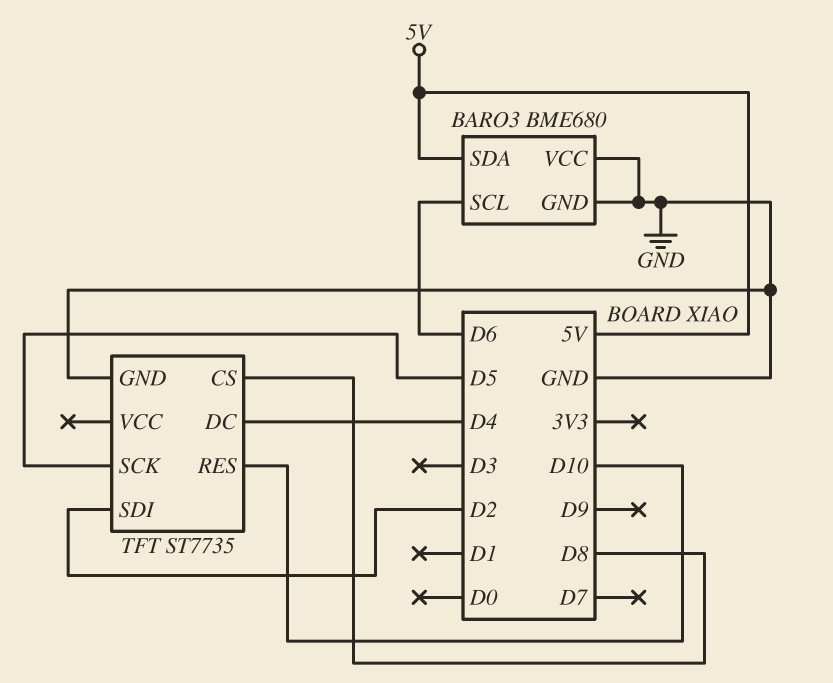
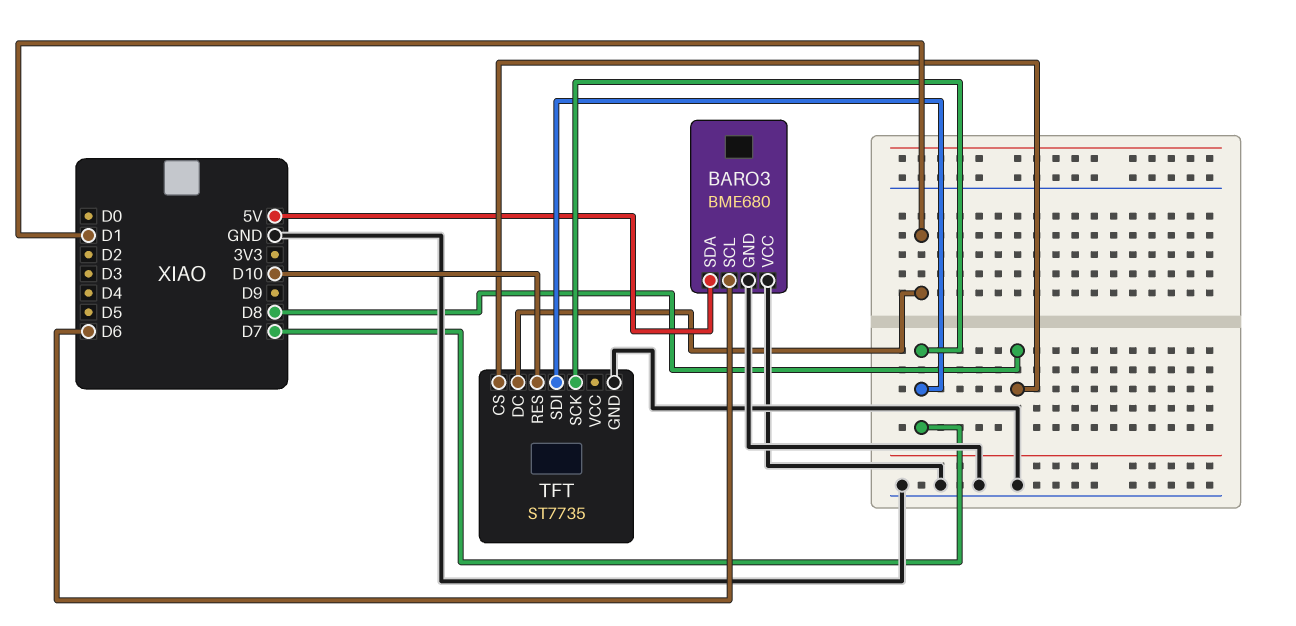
TFT pin DC: D4 -> D1
TFT pin SCK: D5 -> D7
TFT pin SDI: D2 -> D7

